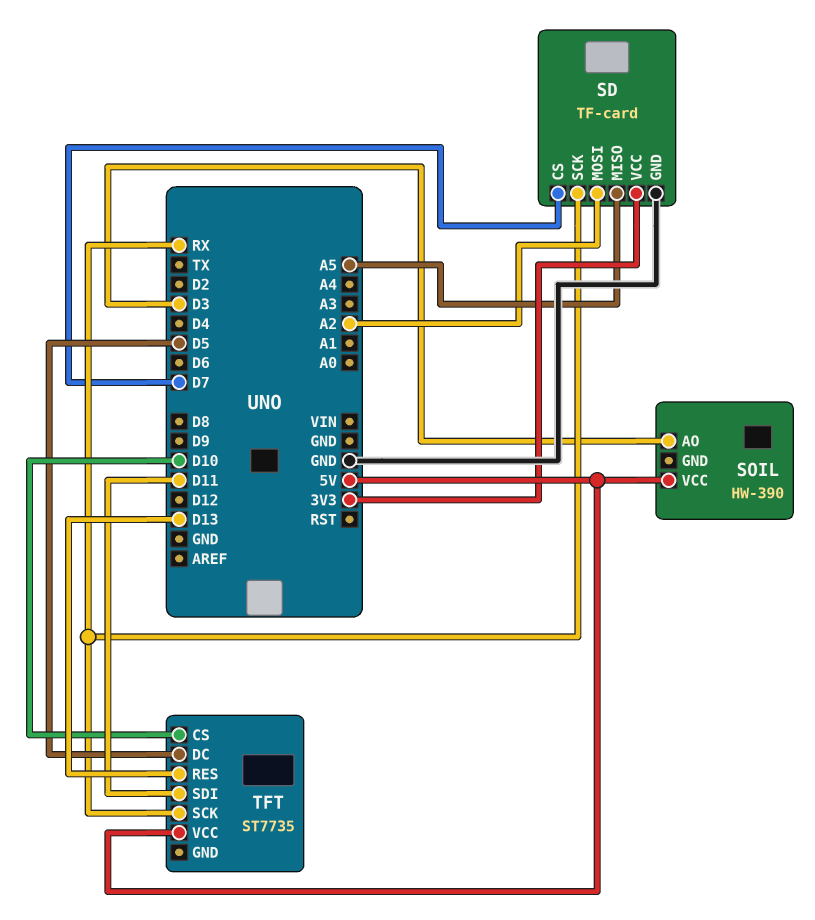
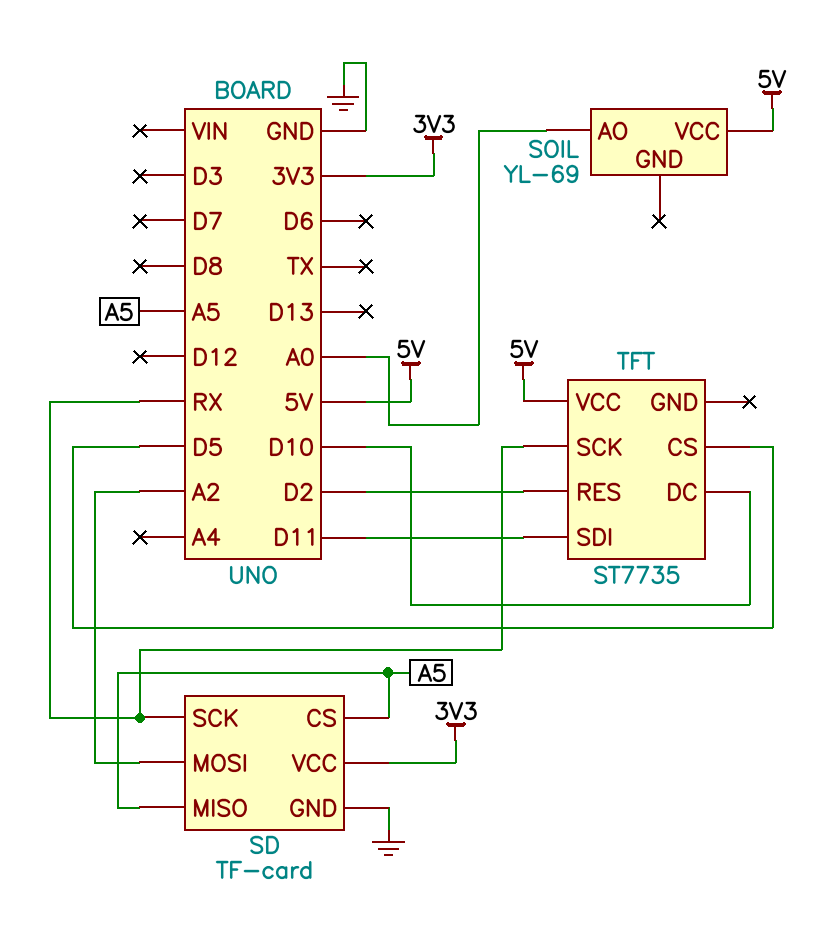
SD pin CS: D7 -> A5
SOIL: HW-390 -> YL-69
SOIL pin AO: D3 -> A0
TFT pin CS: D10 -> D5
TFT pin DC: D5 -> D10
TFT pin RES: D13 -> D2

